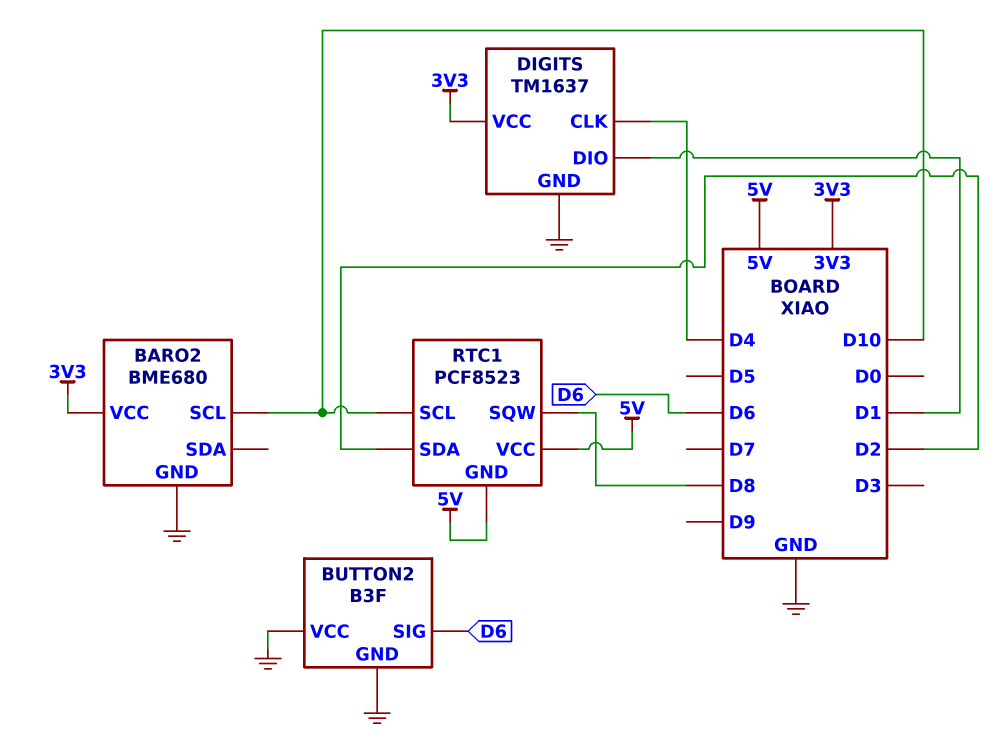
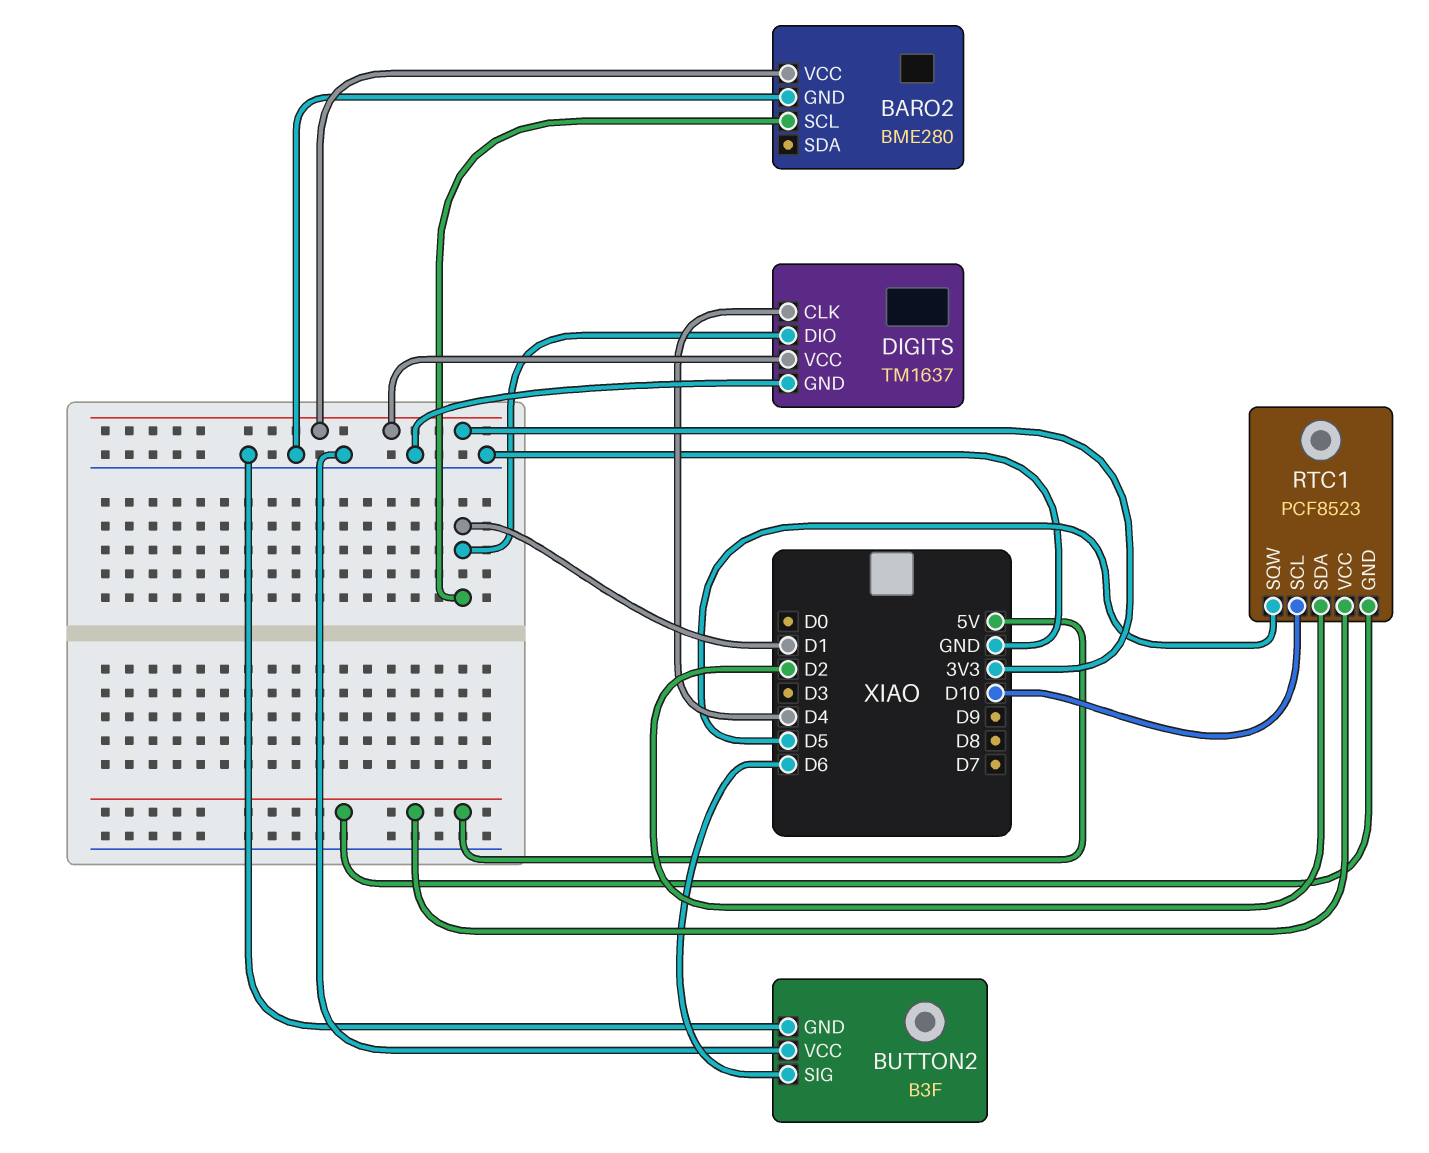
BARO2: BME680 -> BME280
BARO2 pin SCL: D10 -> D1
RTC1 pin SQW: D8 -> D5

